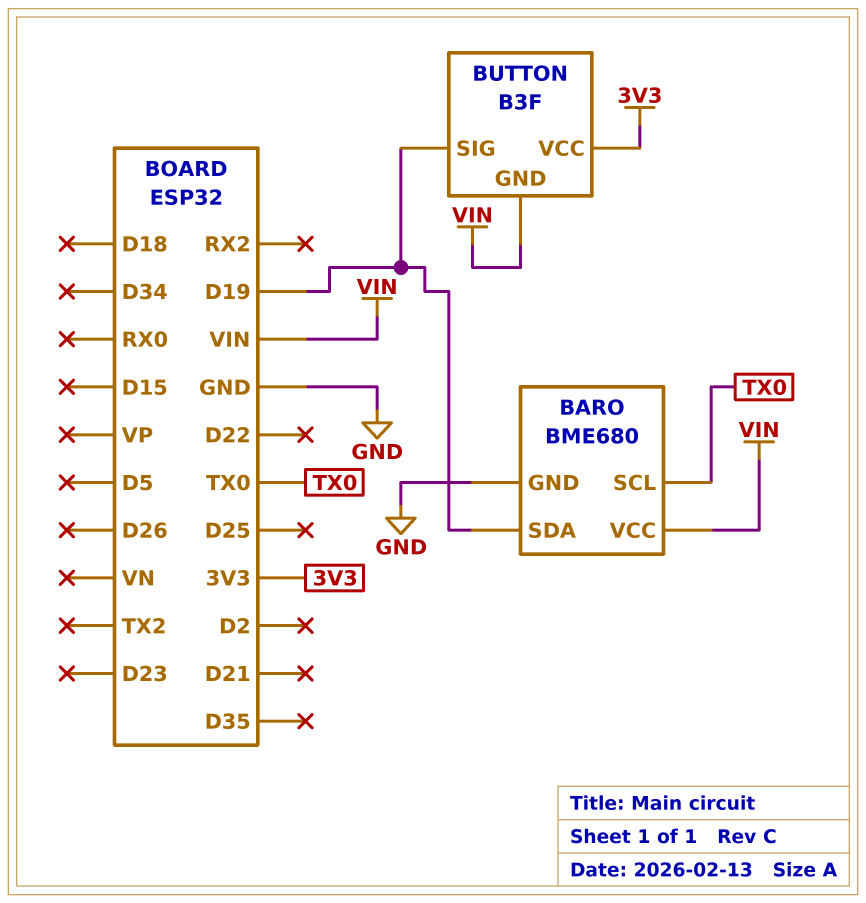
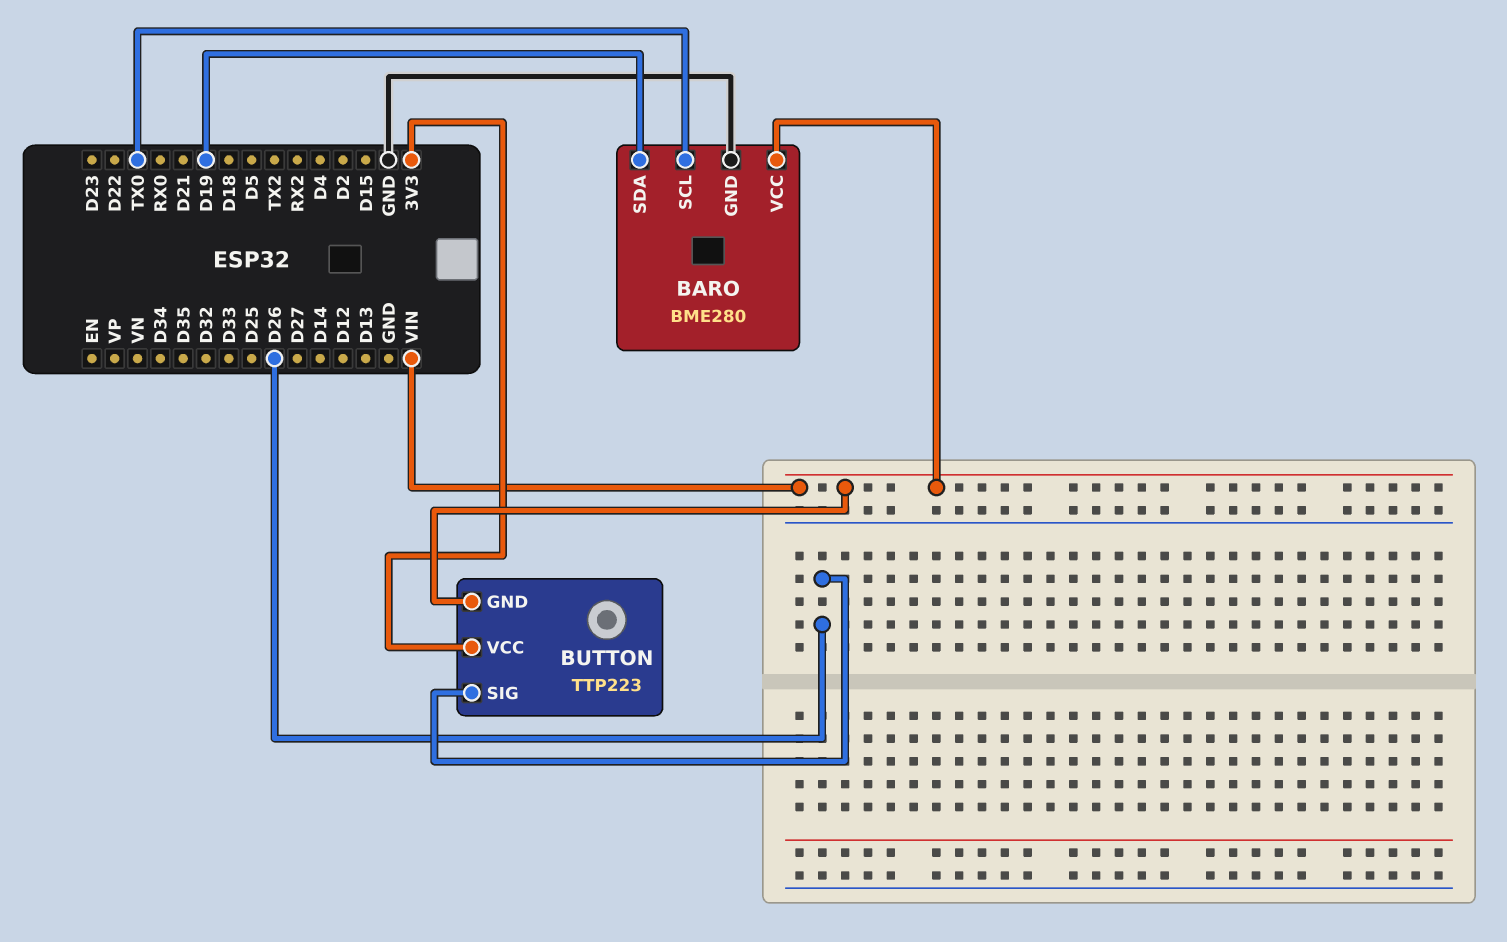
BARO: BME680 -> BME280
BUTTON: B3F -> TTP223
BUTTON pin SIG: D19 -> D26

